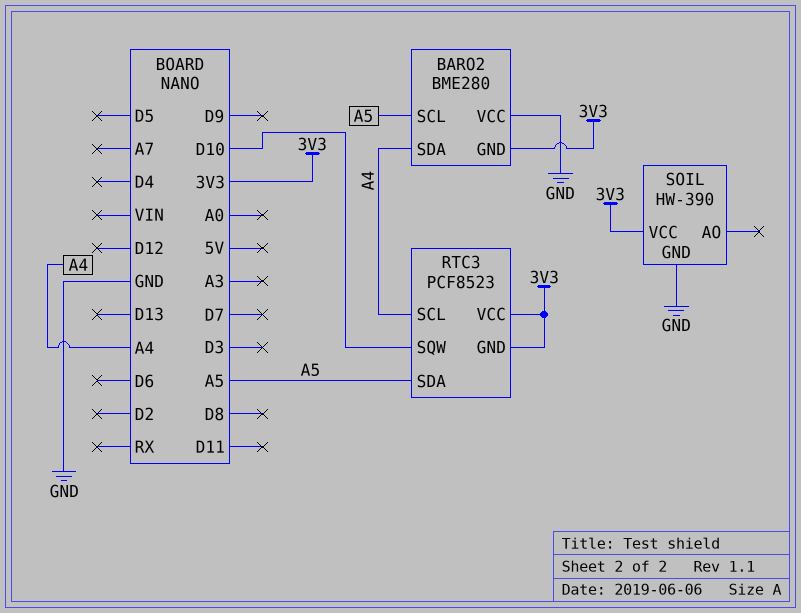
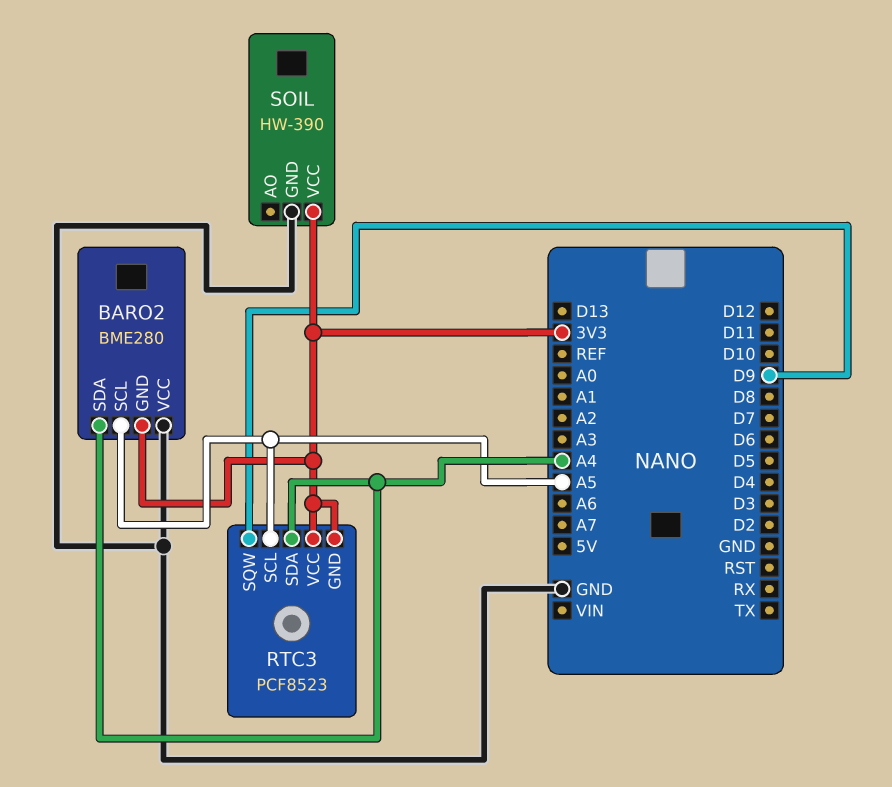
RTC3 pin SCL: A4 -> A5
RTC3 pin SDA: A5 -> A4
RTC3 pin SQW: D10 -> D9

